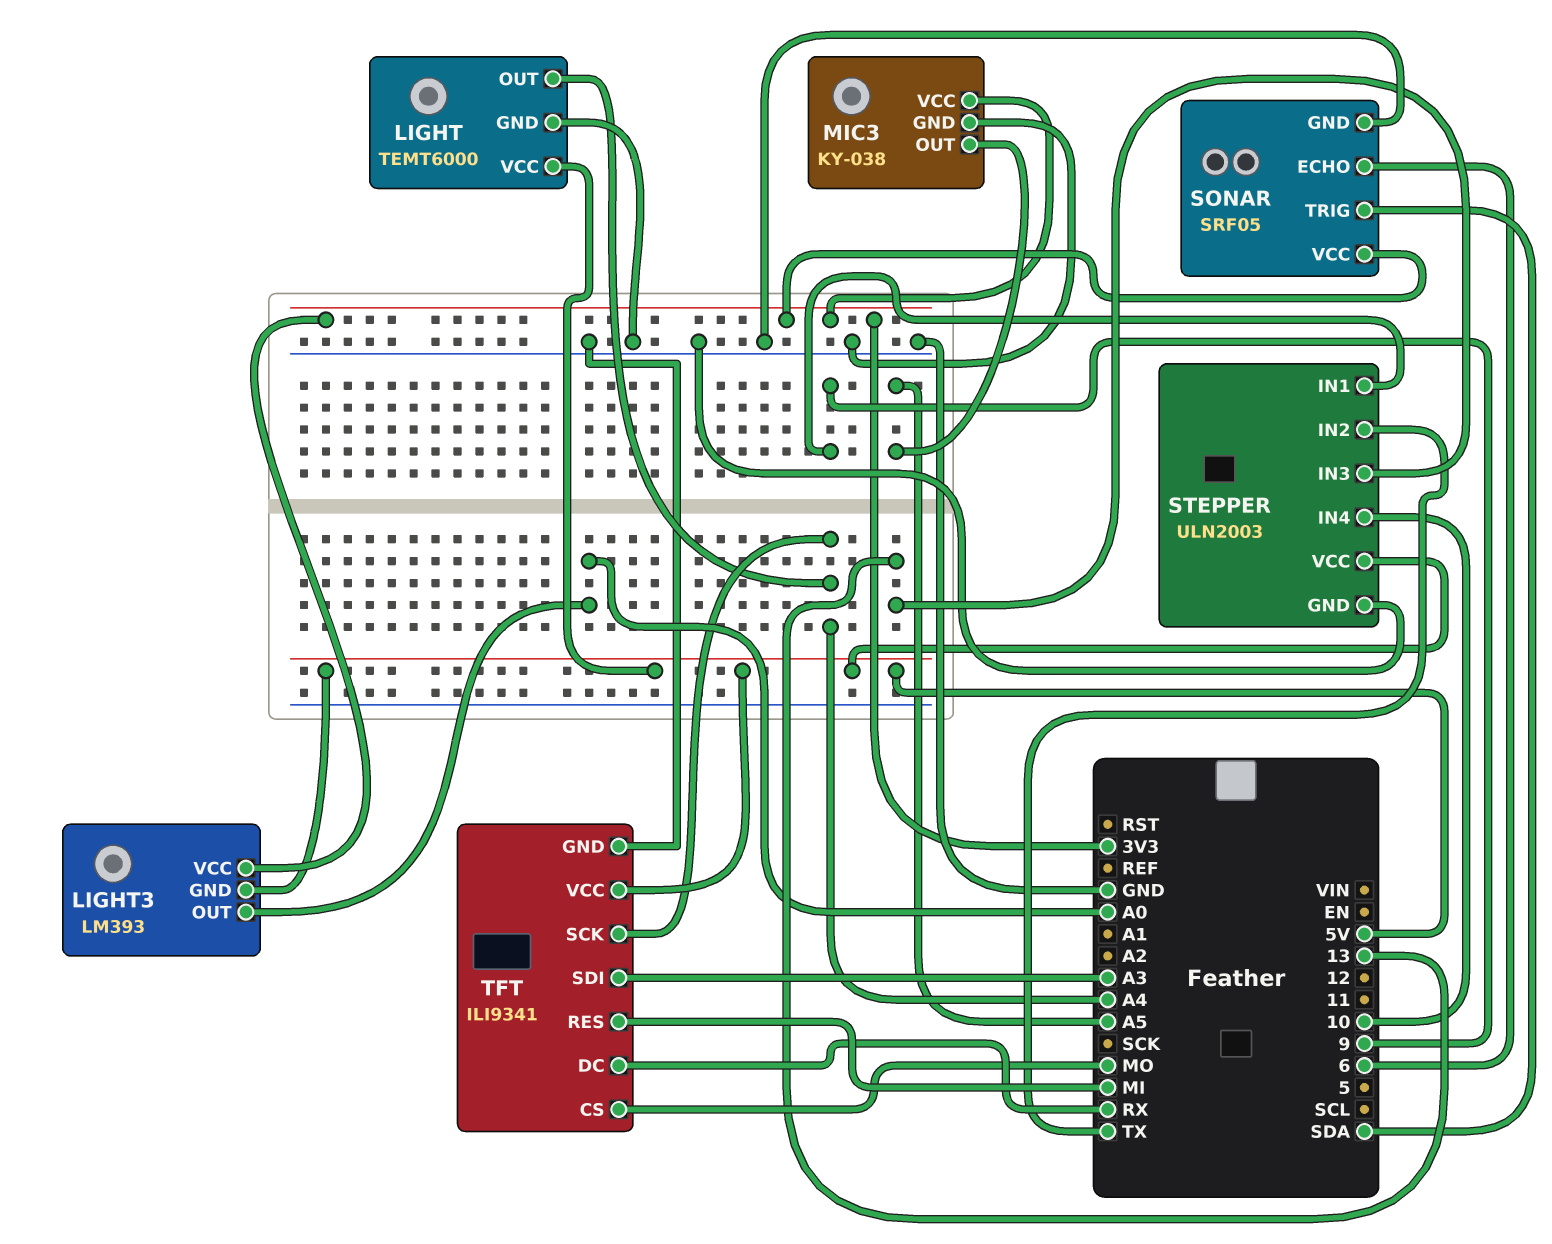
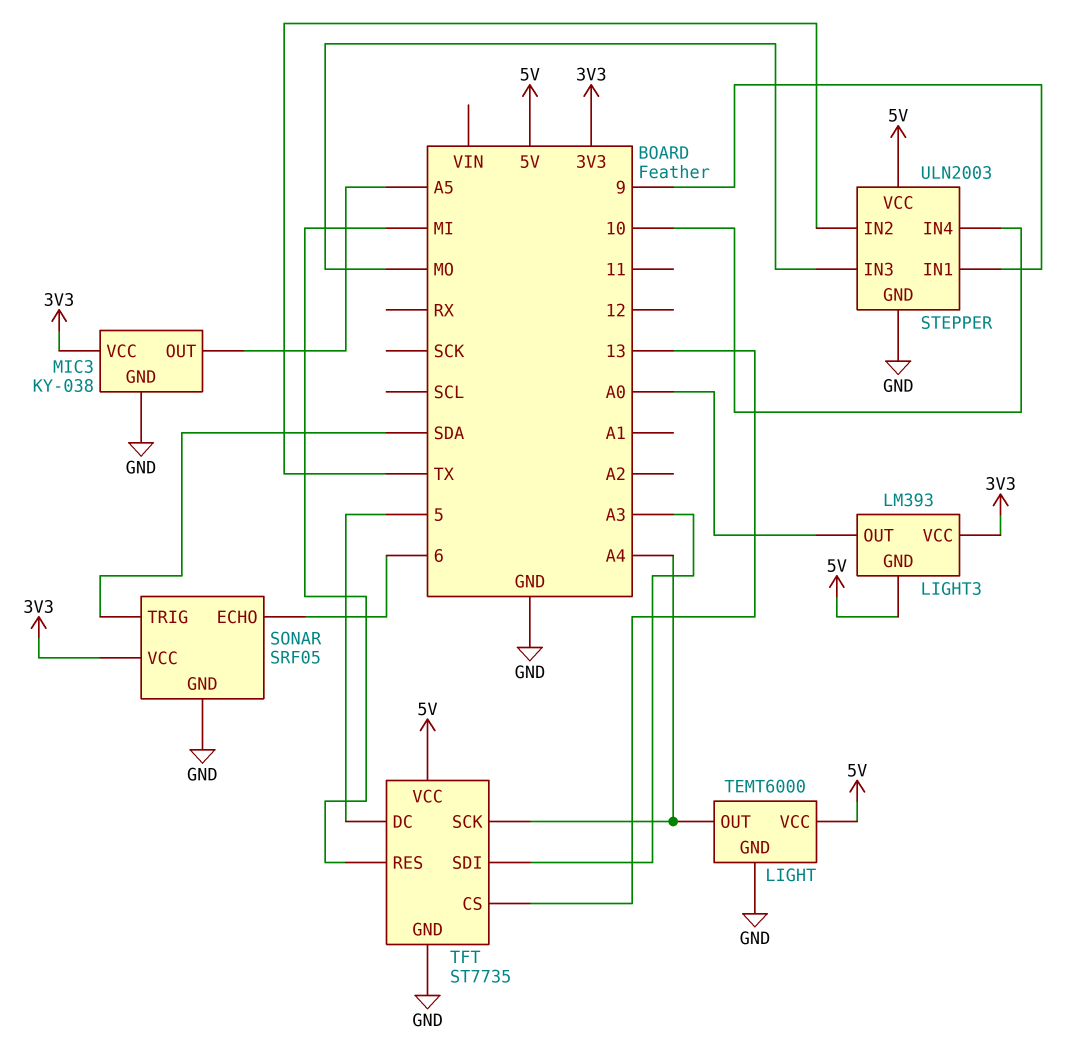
STEPPER pin IN3: 13 -> MO
TFT: ILI9341 -> ST7735
TFT pin CS: MO -> 13
TFT pin DC: RX -> 5

